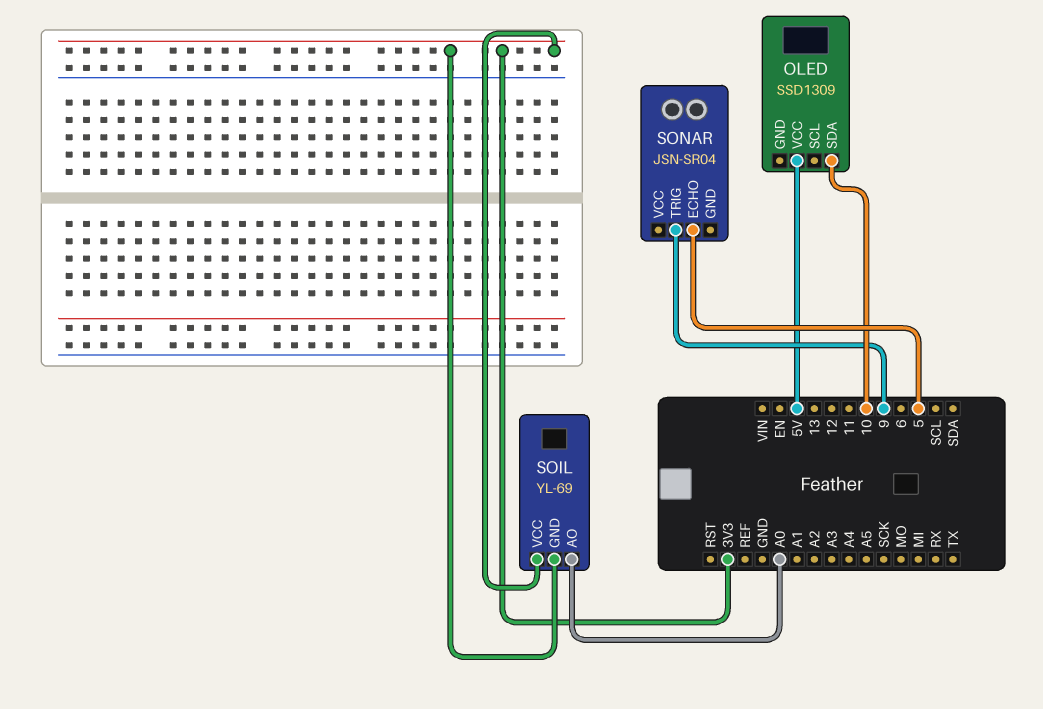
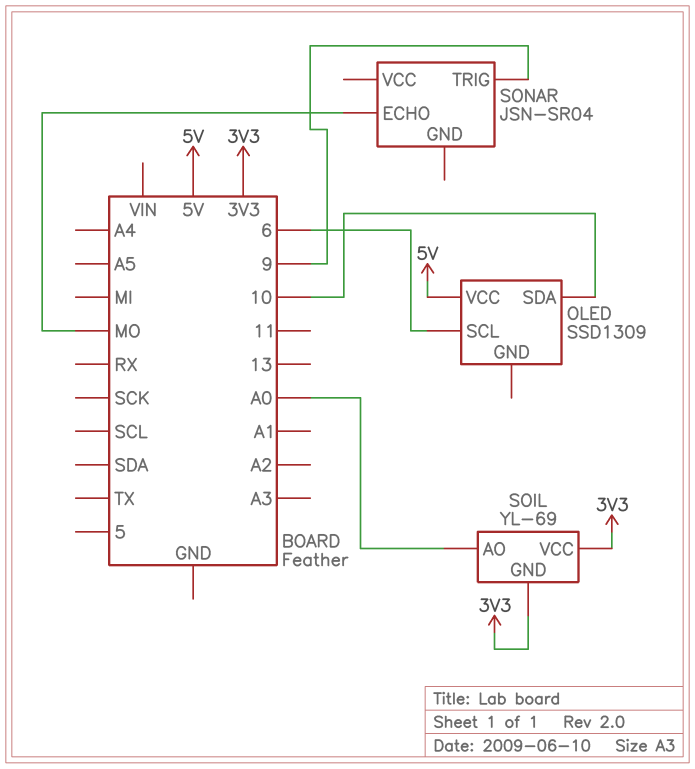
OLED pin SCL: none -> 6
SONAR pin ECHO: 5 -> MO

